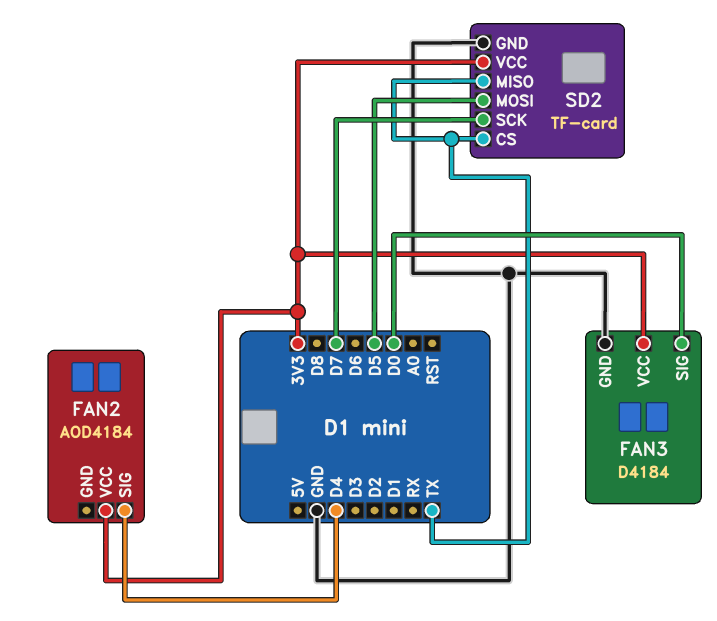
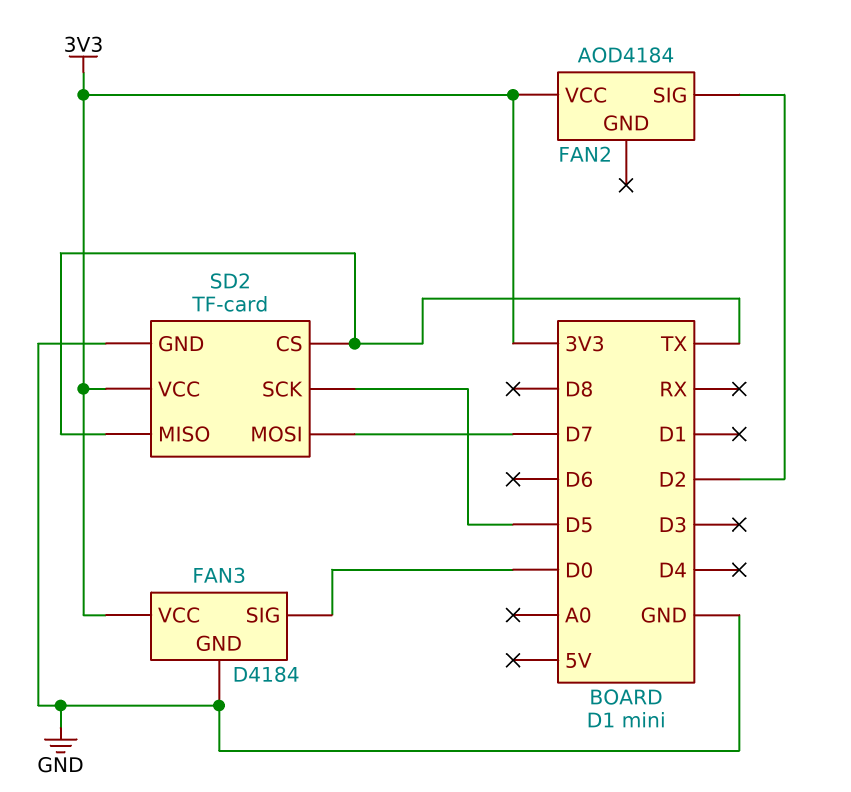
FAN2 pin SIG: D4 -> D2
SD2 pin MOSI: D5 -> D7
SD2 pin SCK: D7 -> D5

